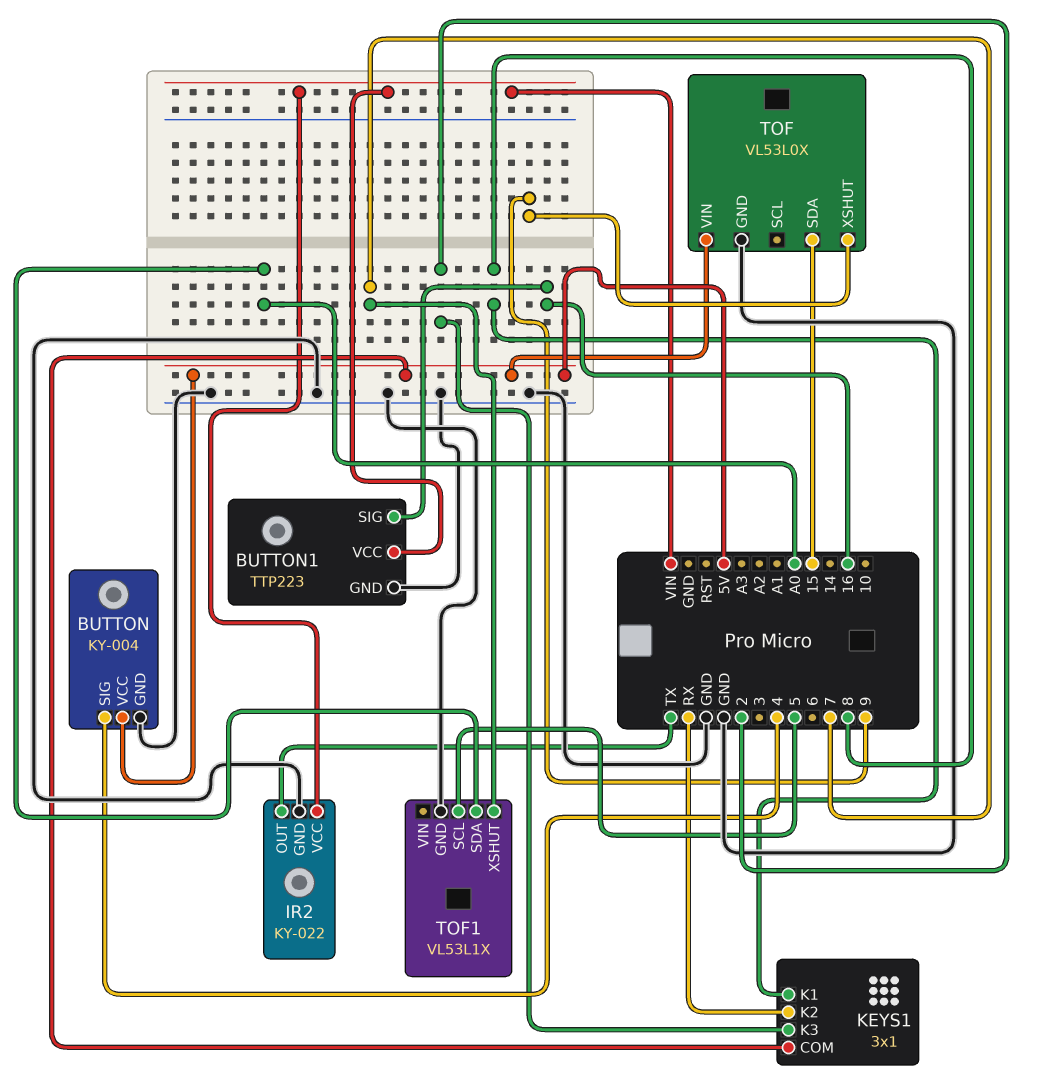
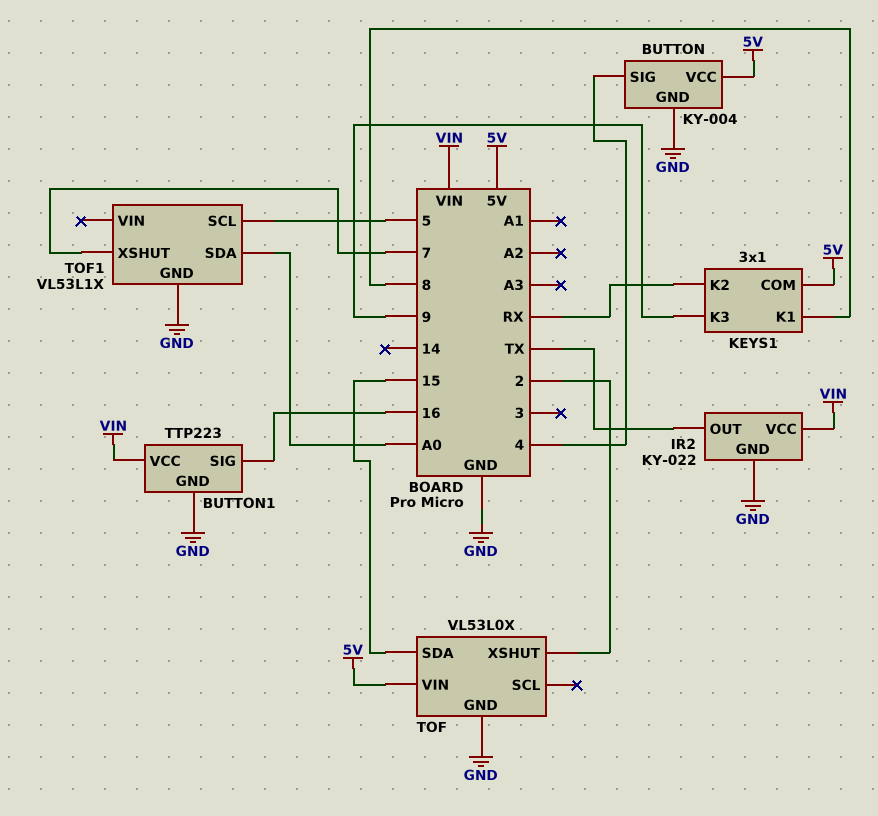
KEYS1 pin K3: 2 -> 9
TOF pin XSHUT: 9 -> 2

